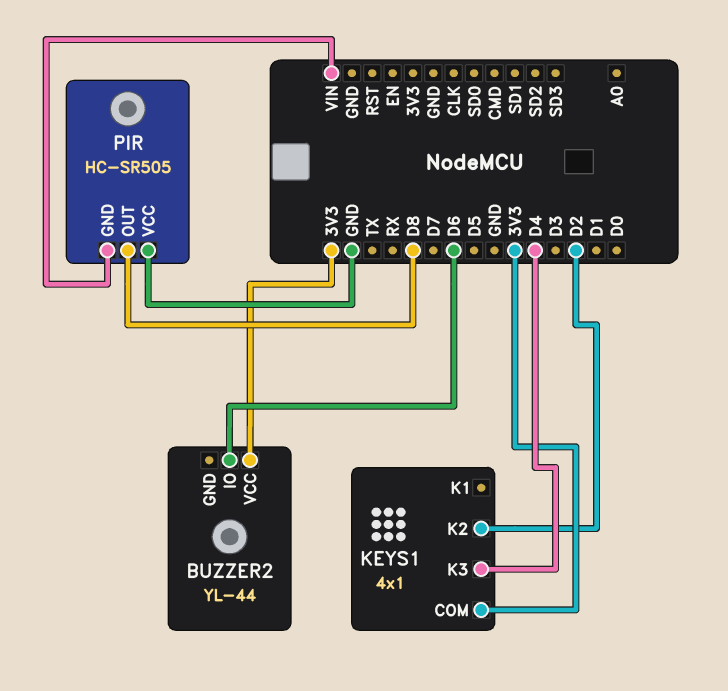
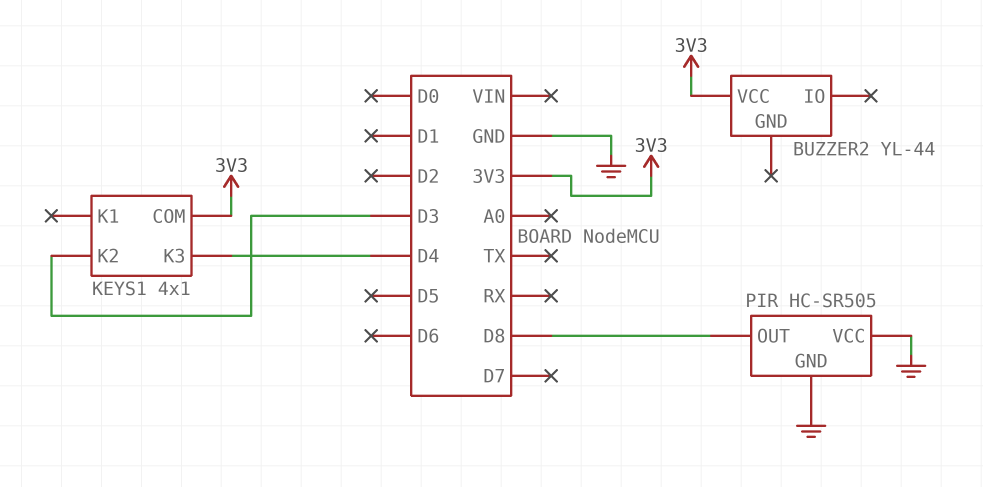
BUZZER2 pin IO: D6 -> none
KEYS1 pin K2: D2 -> D3
PIR pin GND: VIN -> GND

